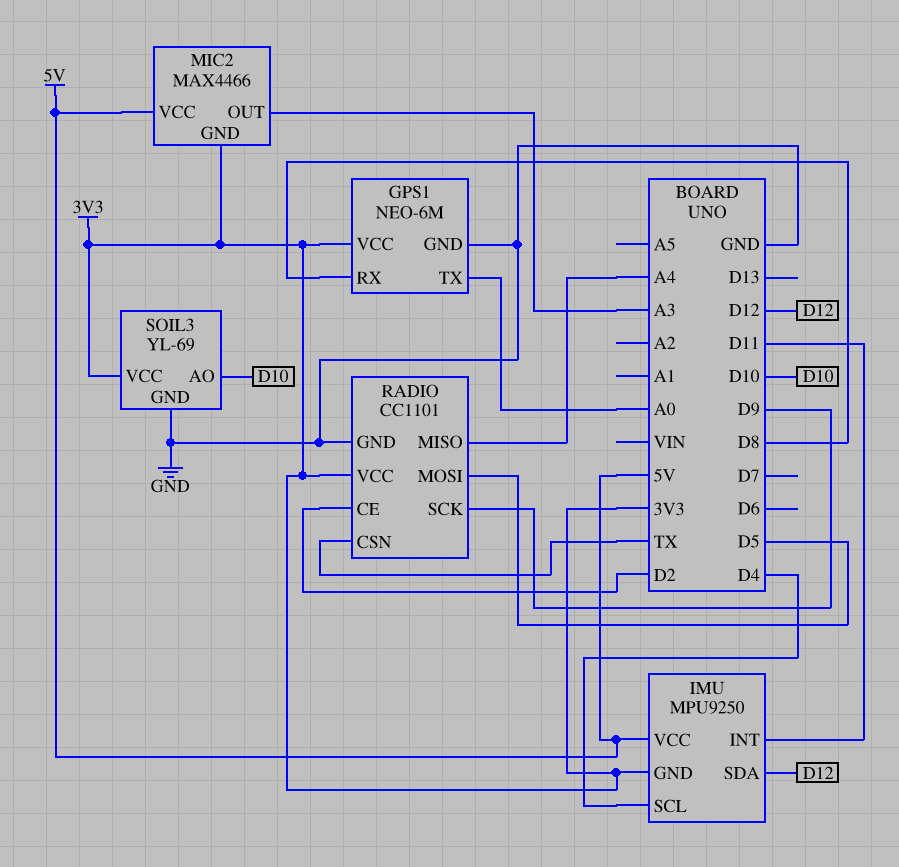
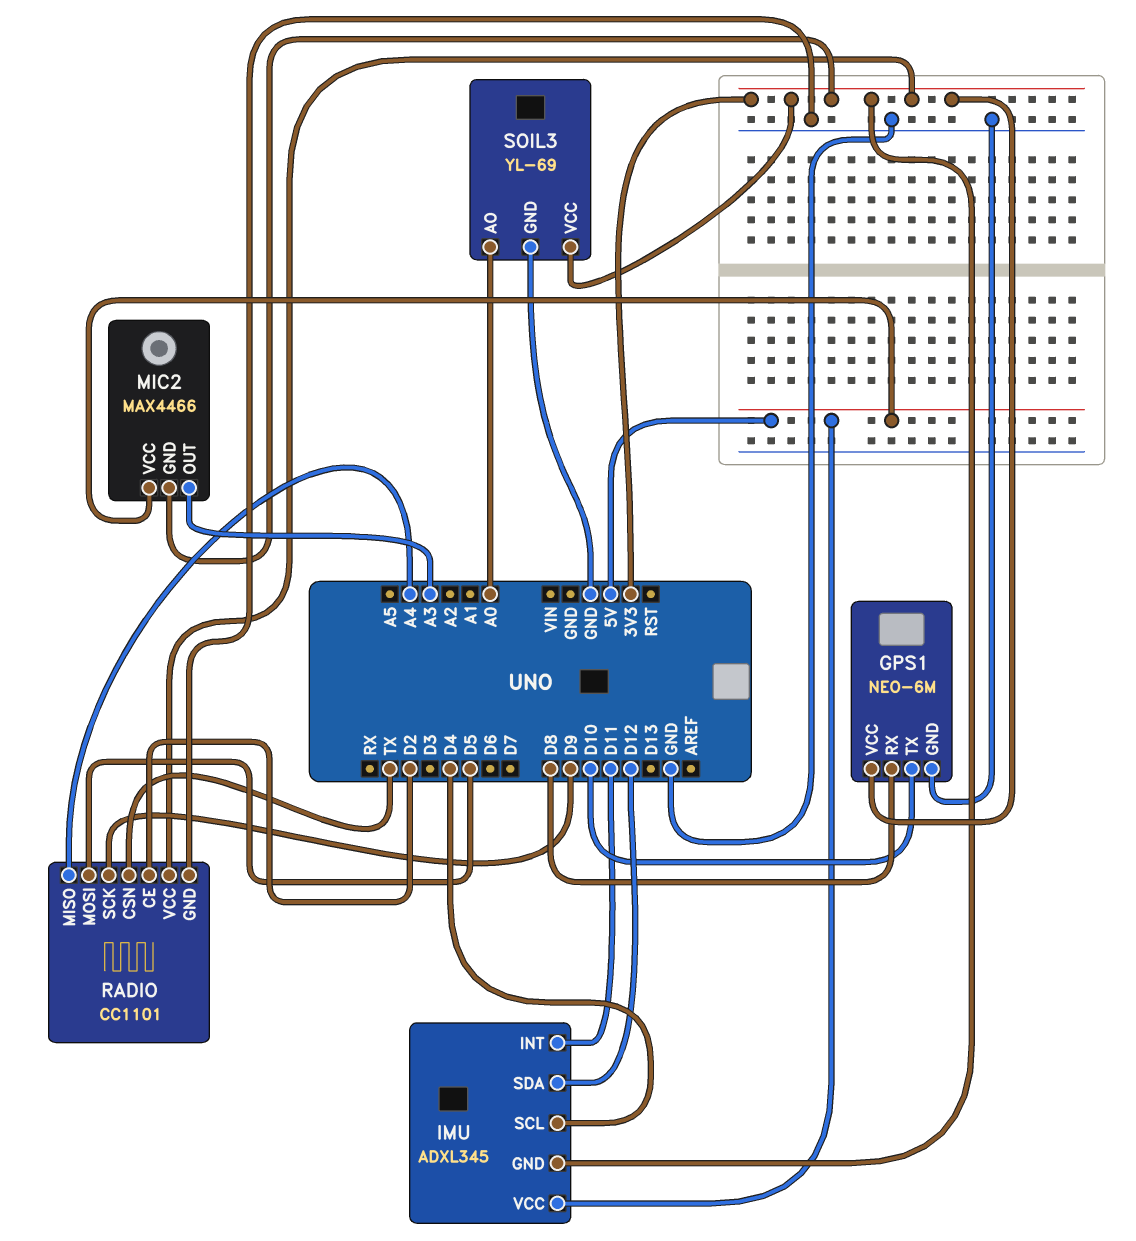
GPS1 pin TX: A0 -> D10
IMU: MPU9250 -> ADXL345
SOIL3 pin AO: D10 -> A0

